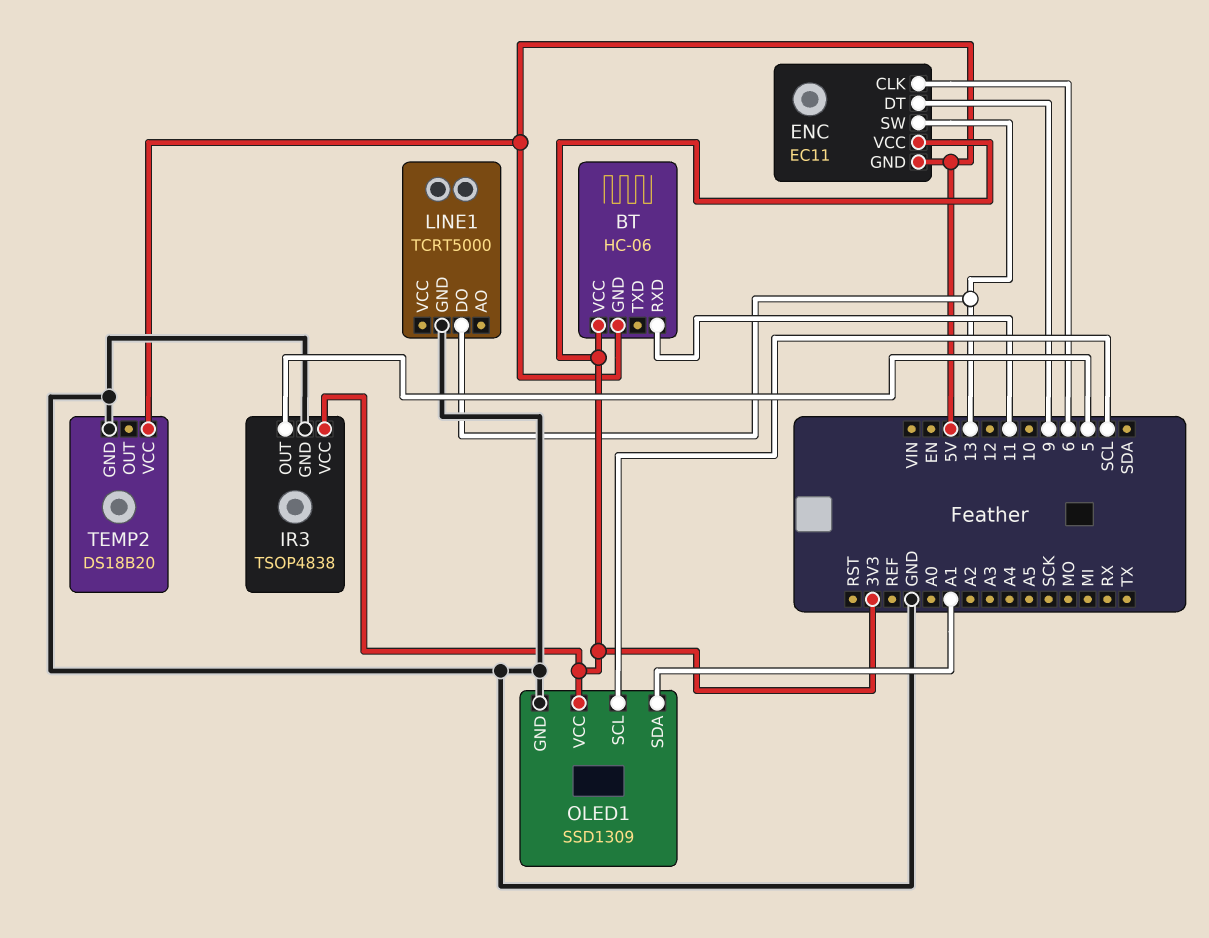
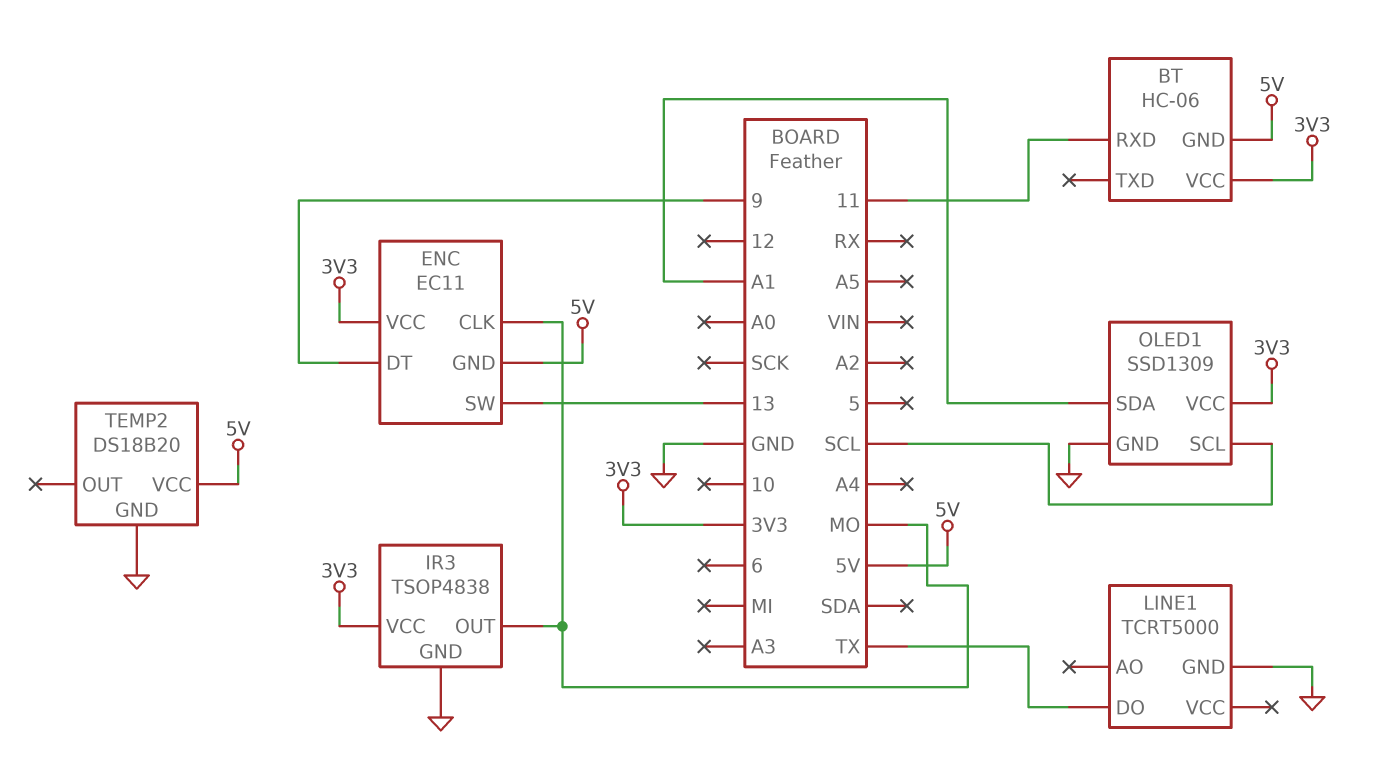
ENC pin CLK: 6 -> MO
IR3 pin OUT: 5 -> MO
LINE1 pin DO: 13 -> TX

